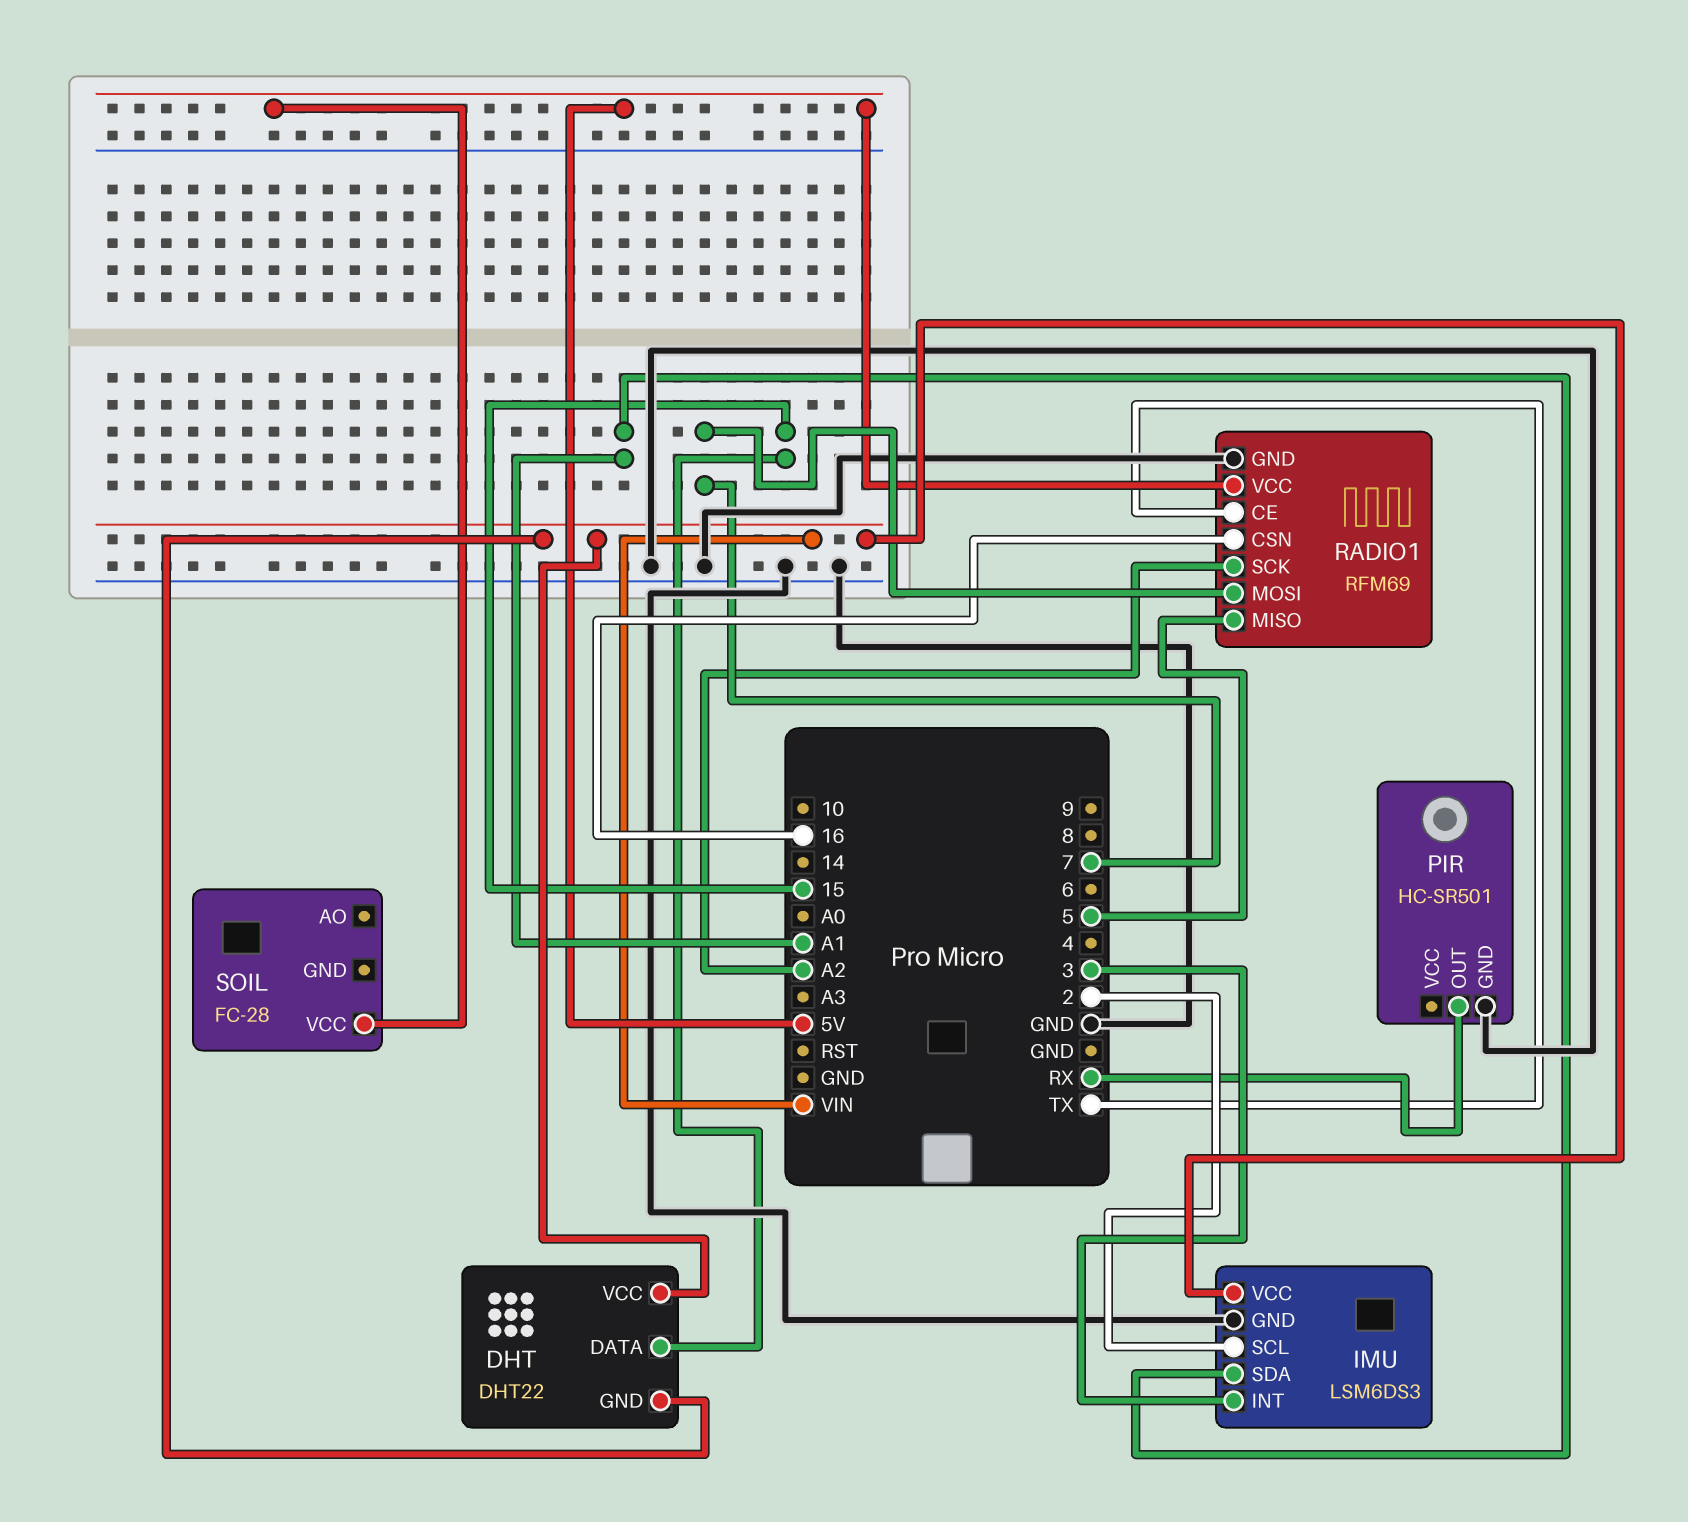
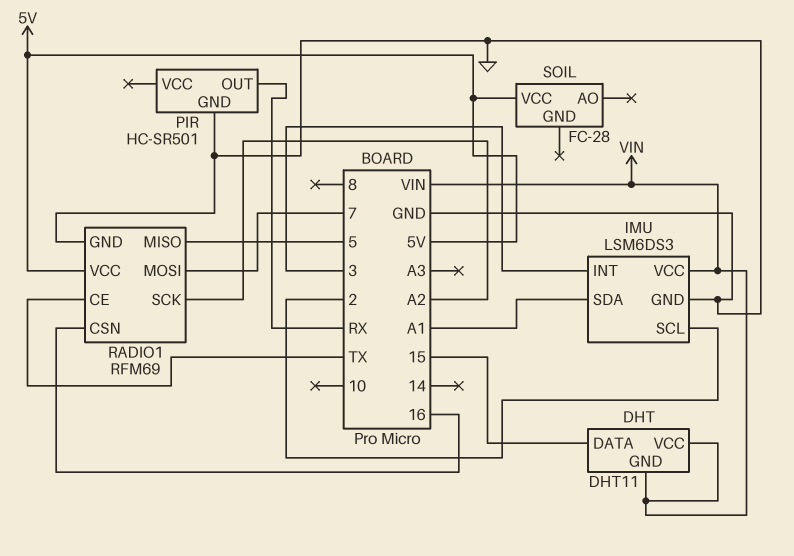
DHT: DHT22 -> DHT11

